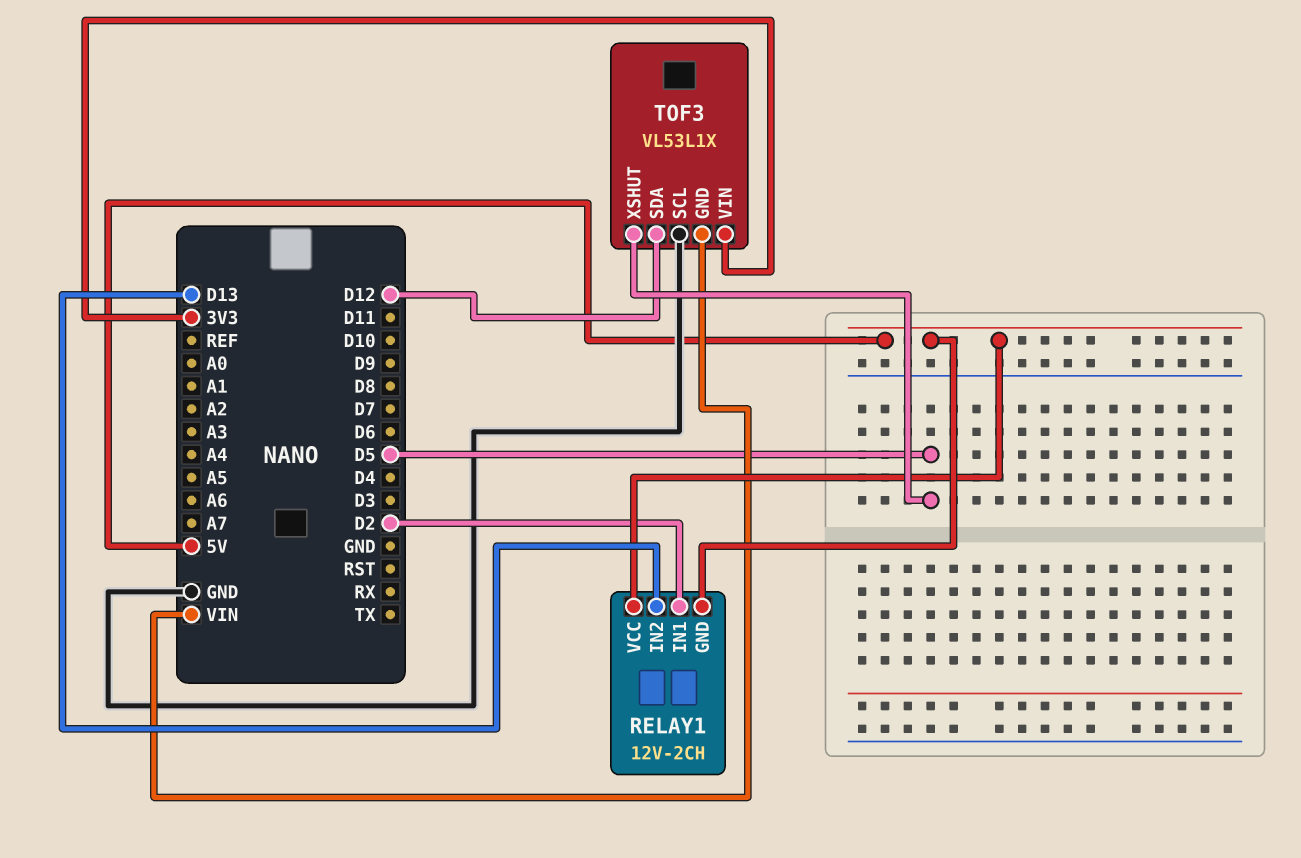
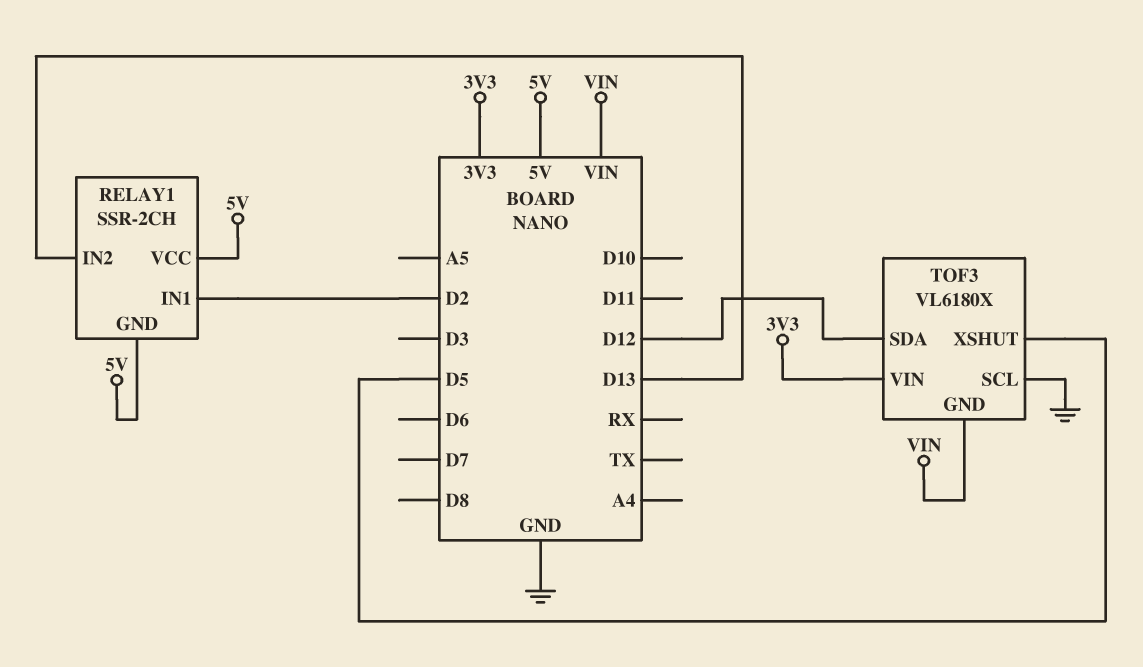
RELAY1: 12V-2CH -> SSR-2CH
TOF3: VL53L1X -> VL6180X

